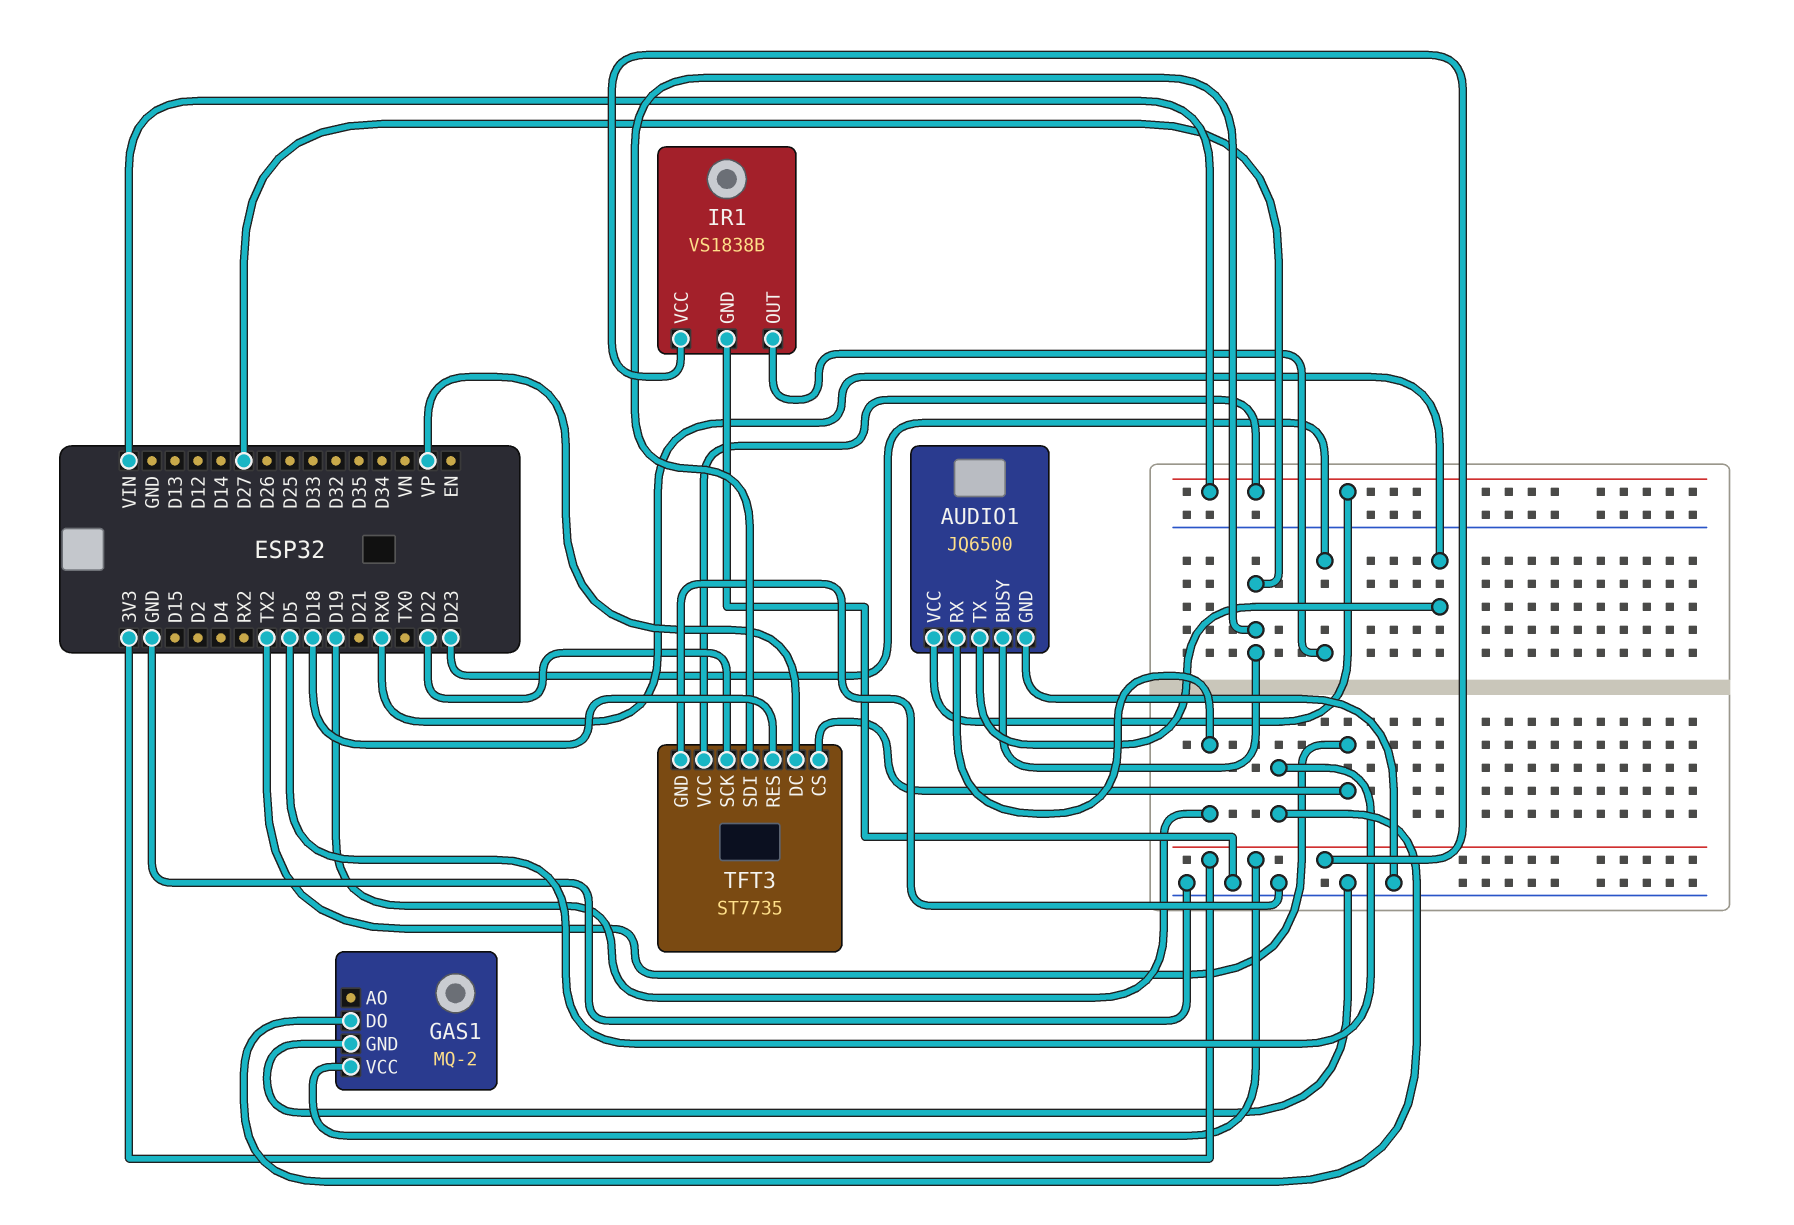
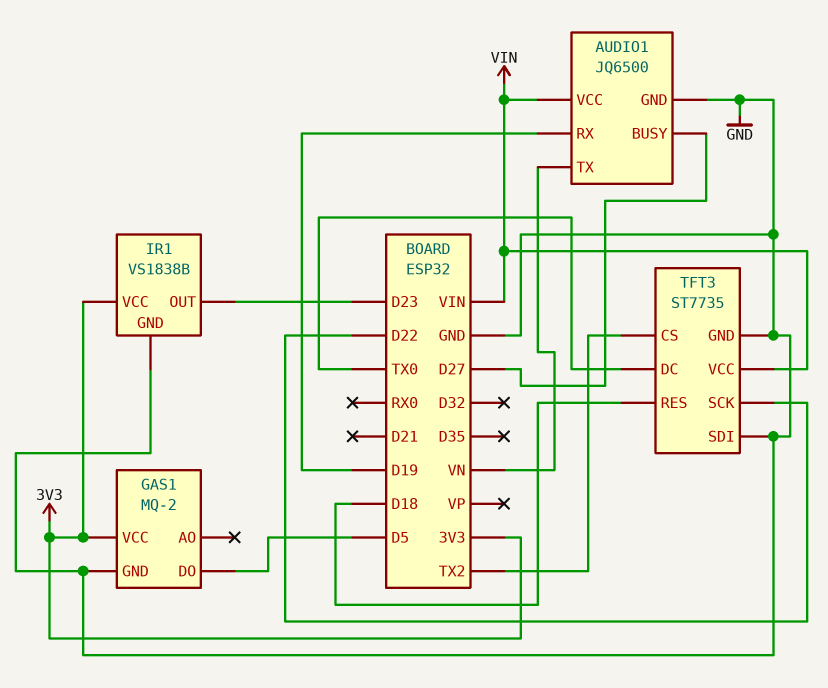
AUDIO1 pin TX: RX0 -> VN
TFT3 pin DC: VP -> TX0
TFT3 pin SDI: D27 -> GND

